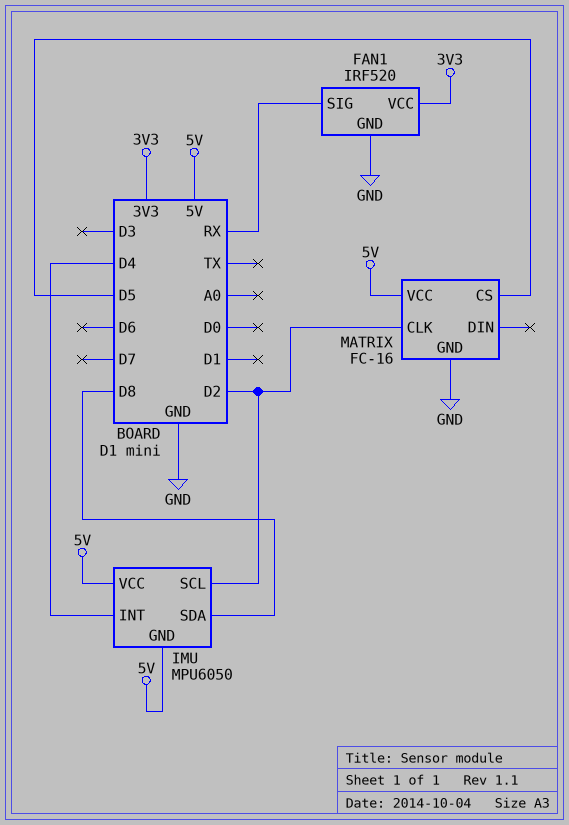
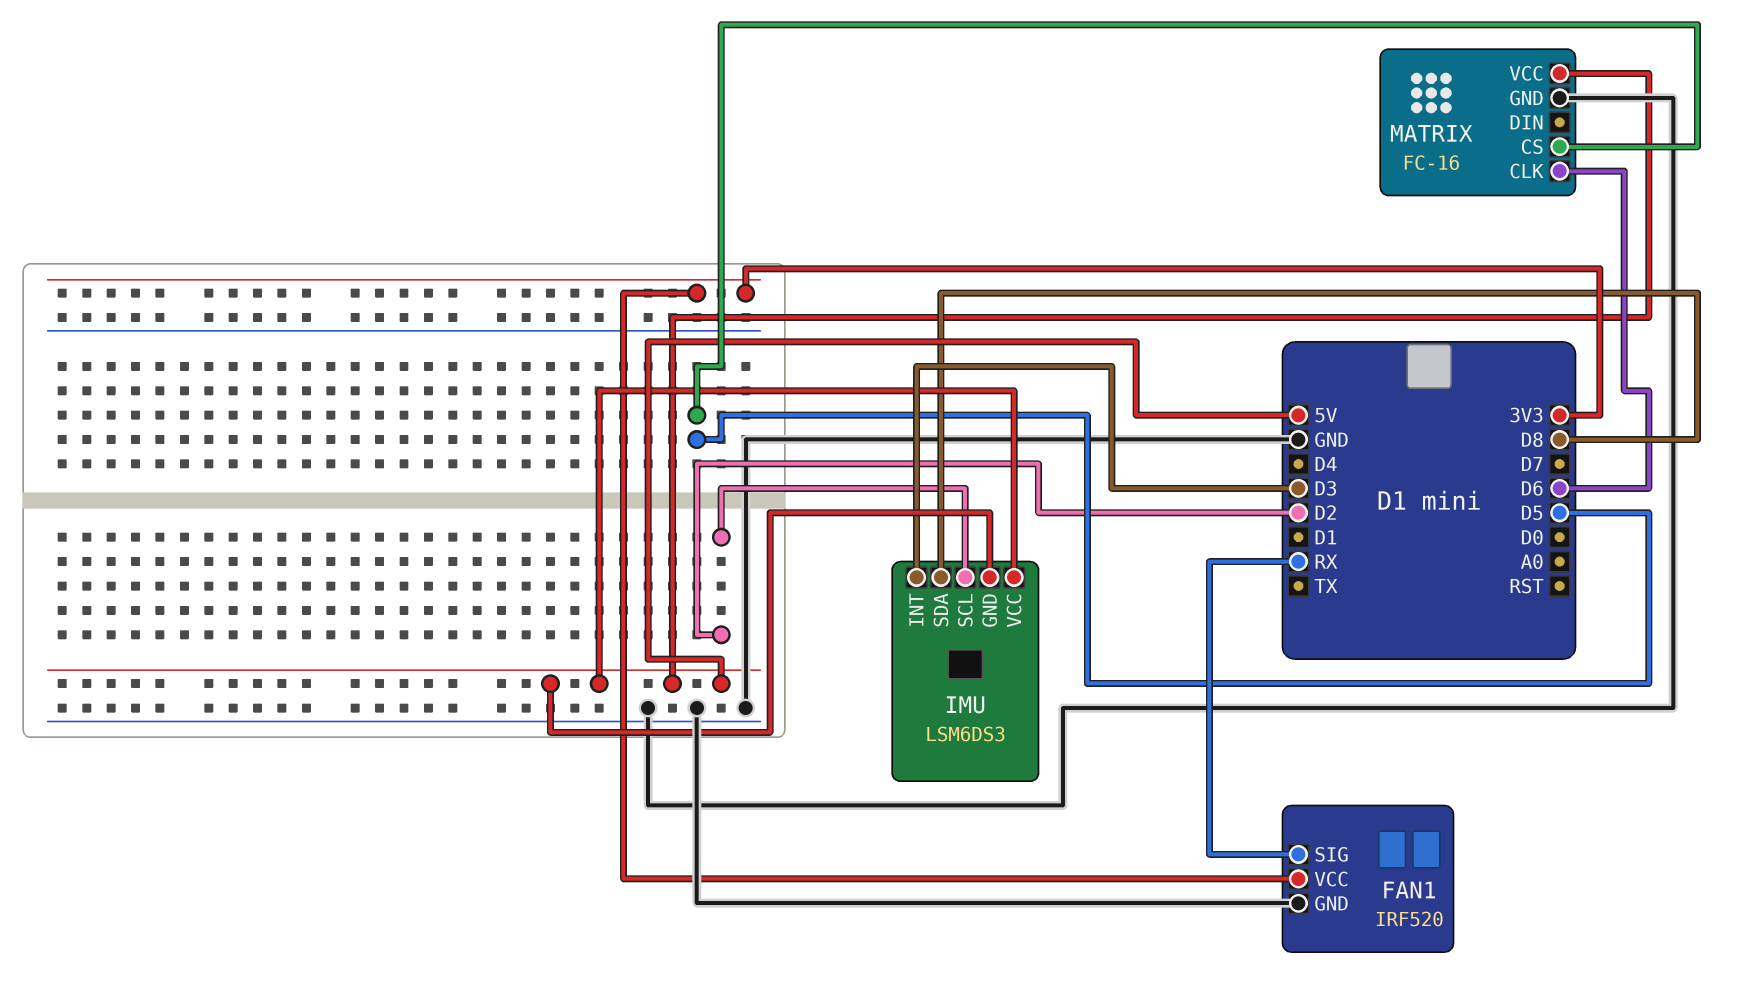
IMU: MPU6050 -> LSM6DS3
IMU pin INT: D4 -> D3
MATRIX pin CLK: D2 -> D6

